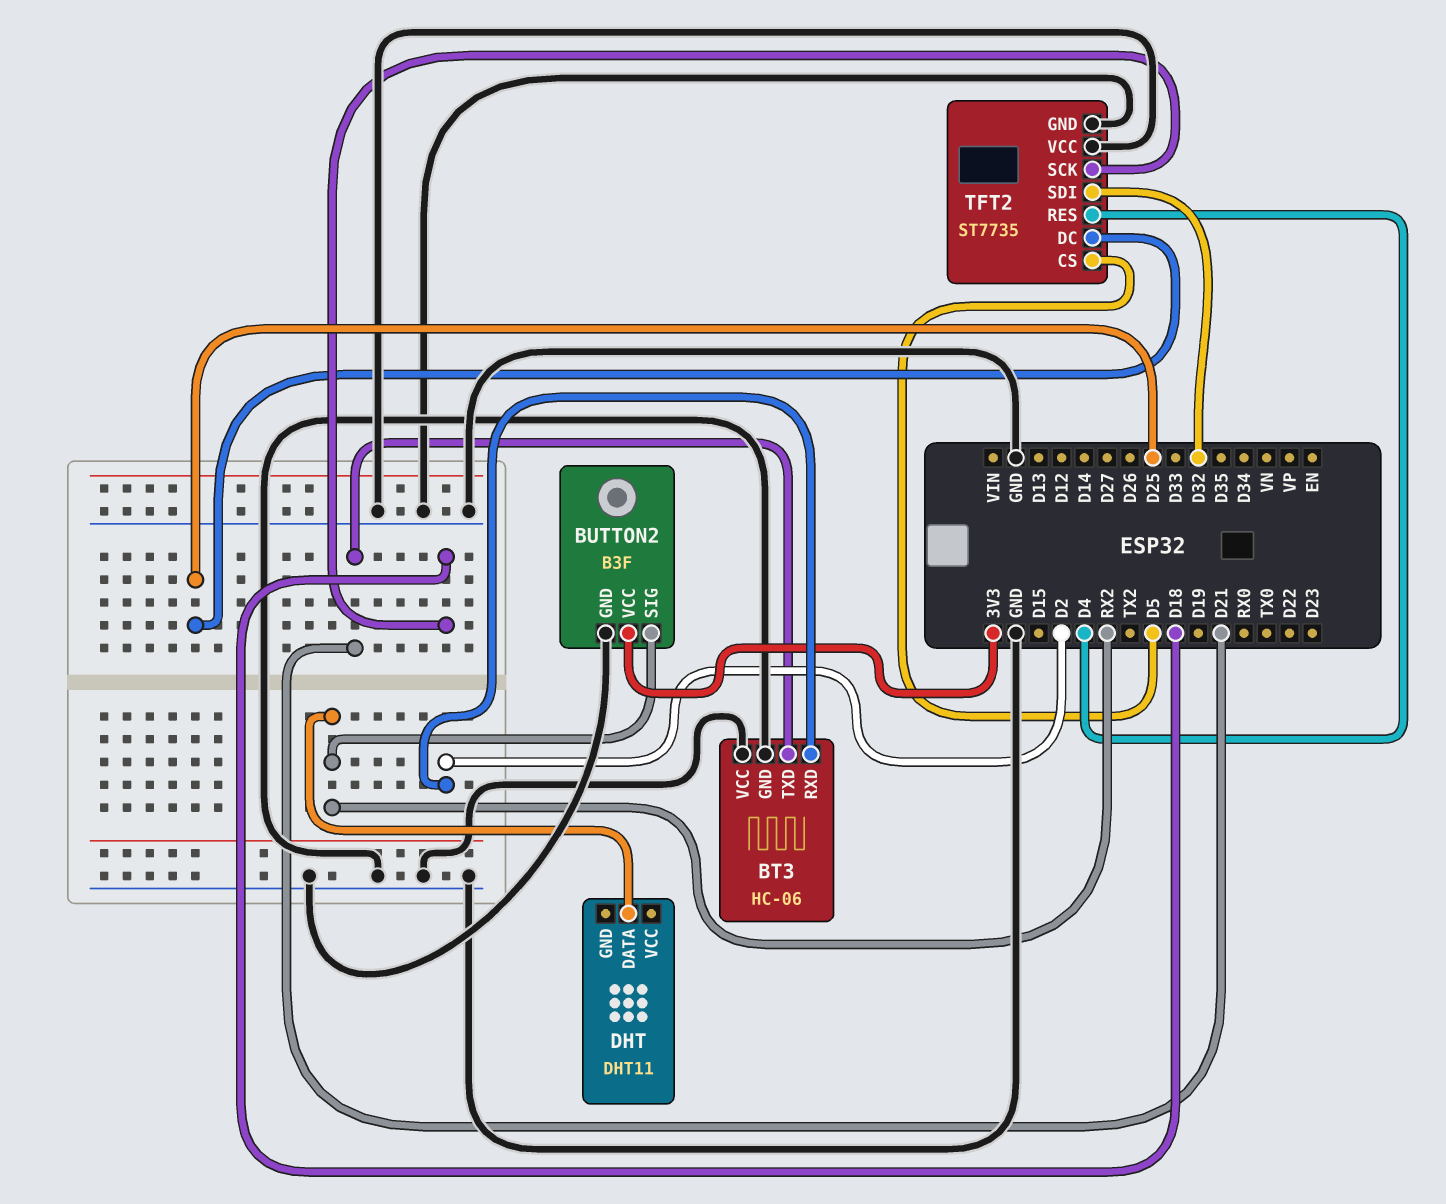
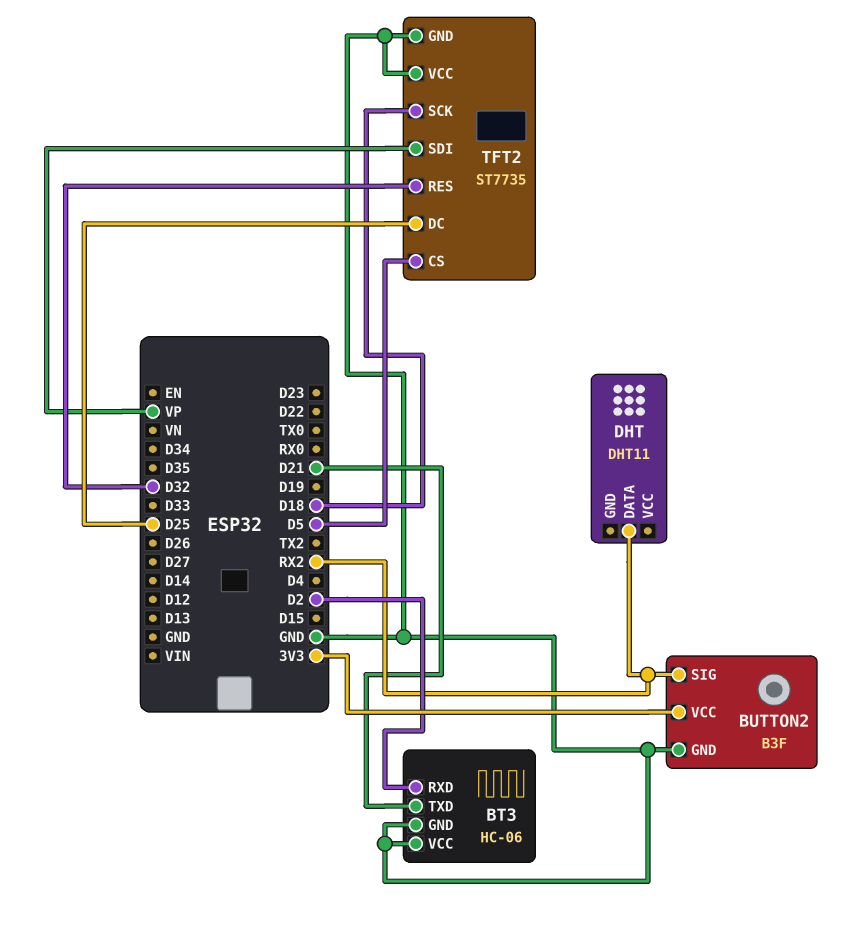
TFT2 pin RES: D4 -> D32
TFT2 pin SDI: D32 -> VP

